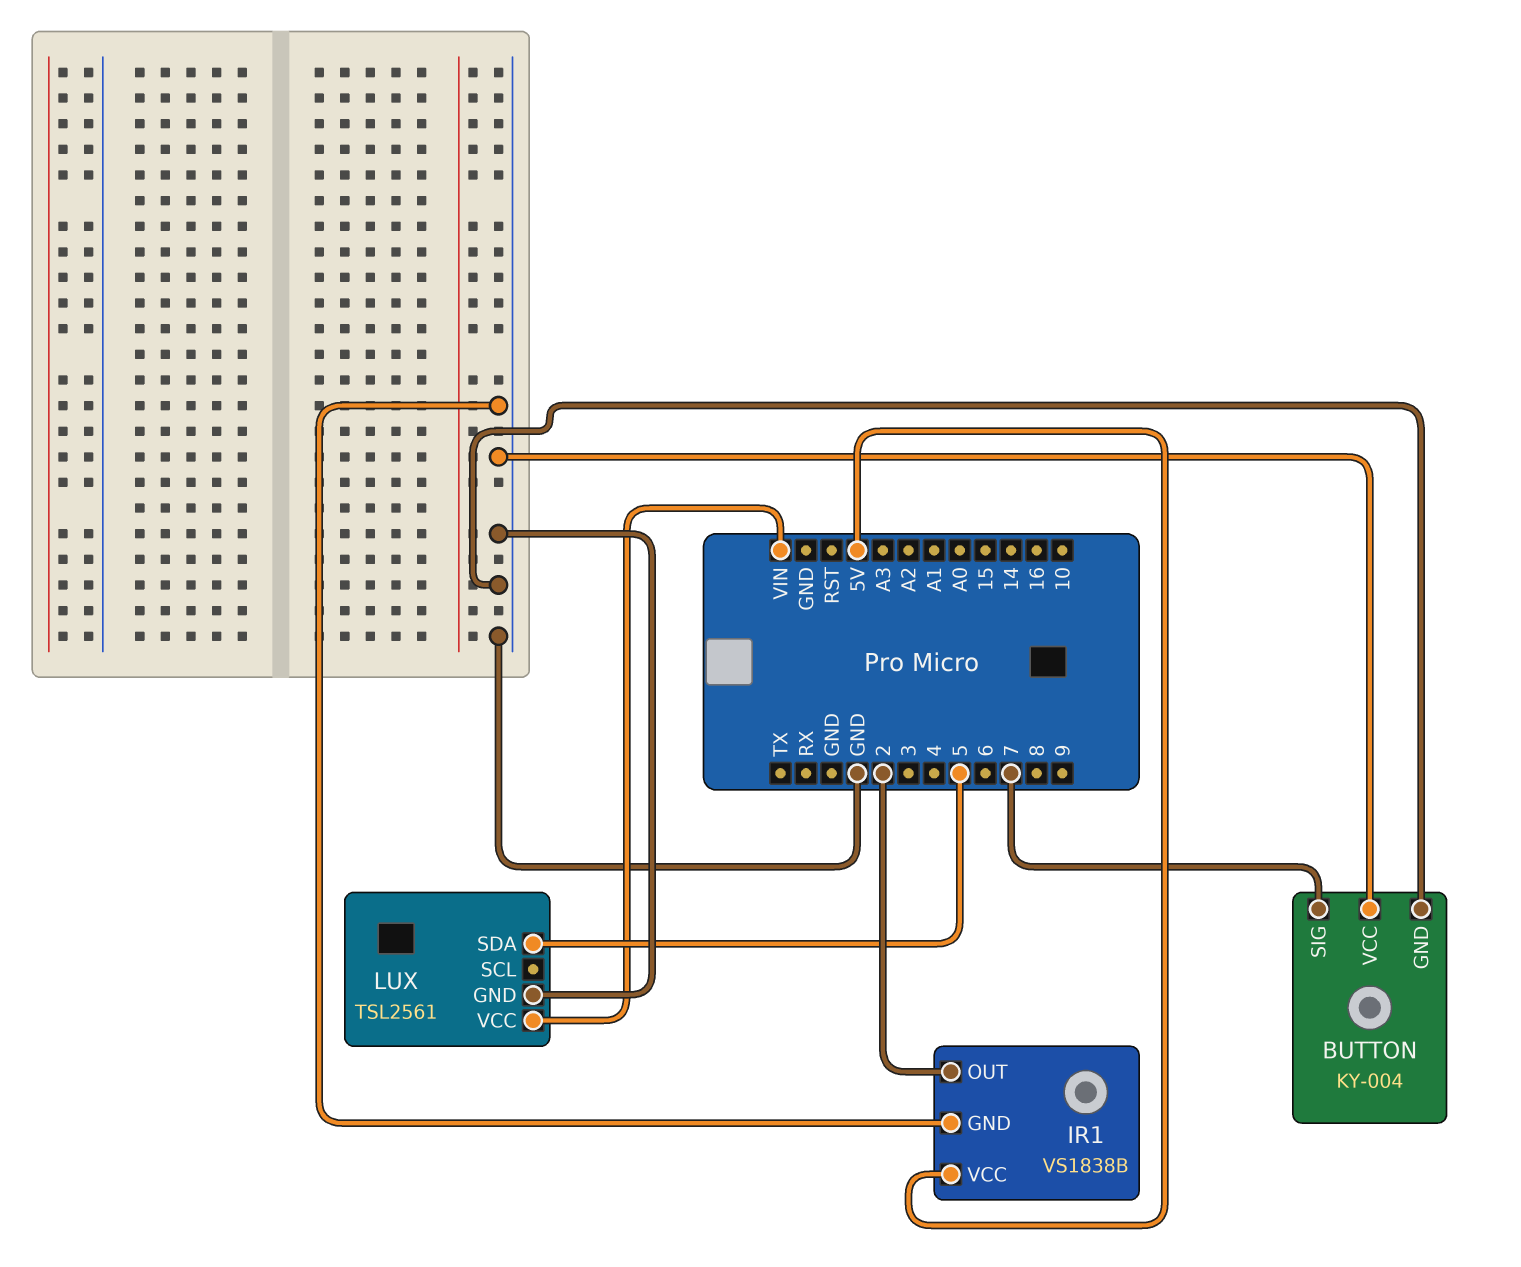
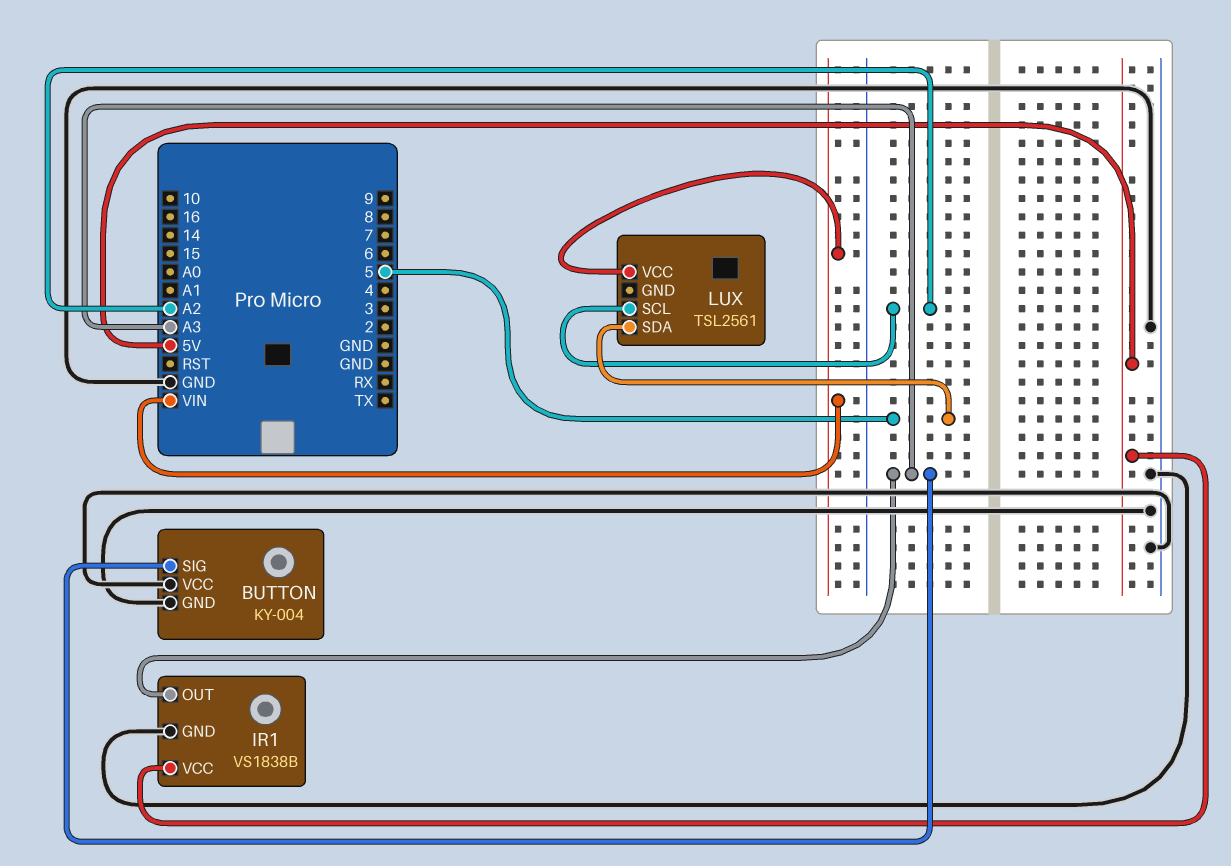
BUTTON pin SIG: 7 -> A3
IR1 pin OUT: 2 -> A3
LUX pin GND: GND -> none
LUX pin SCL: none -> A2

